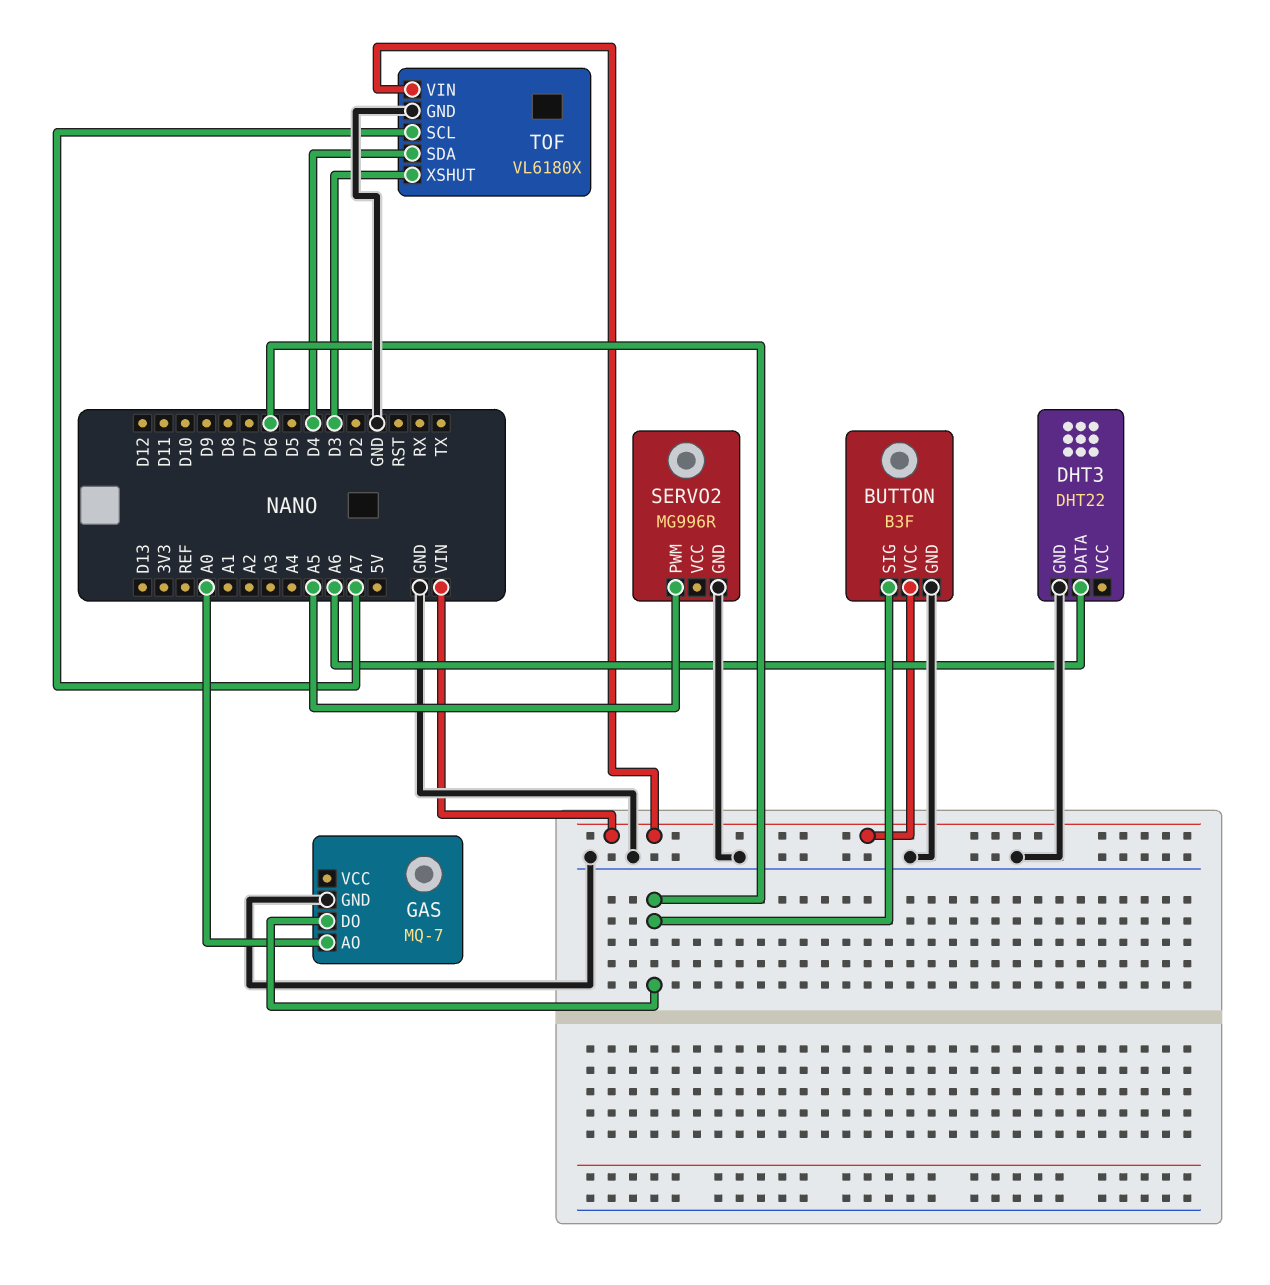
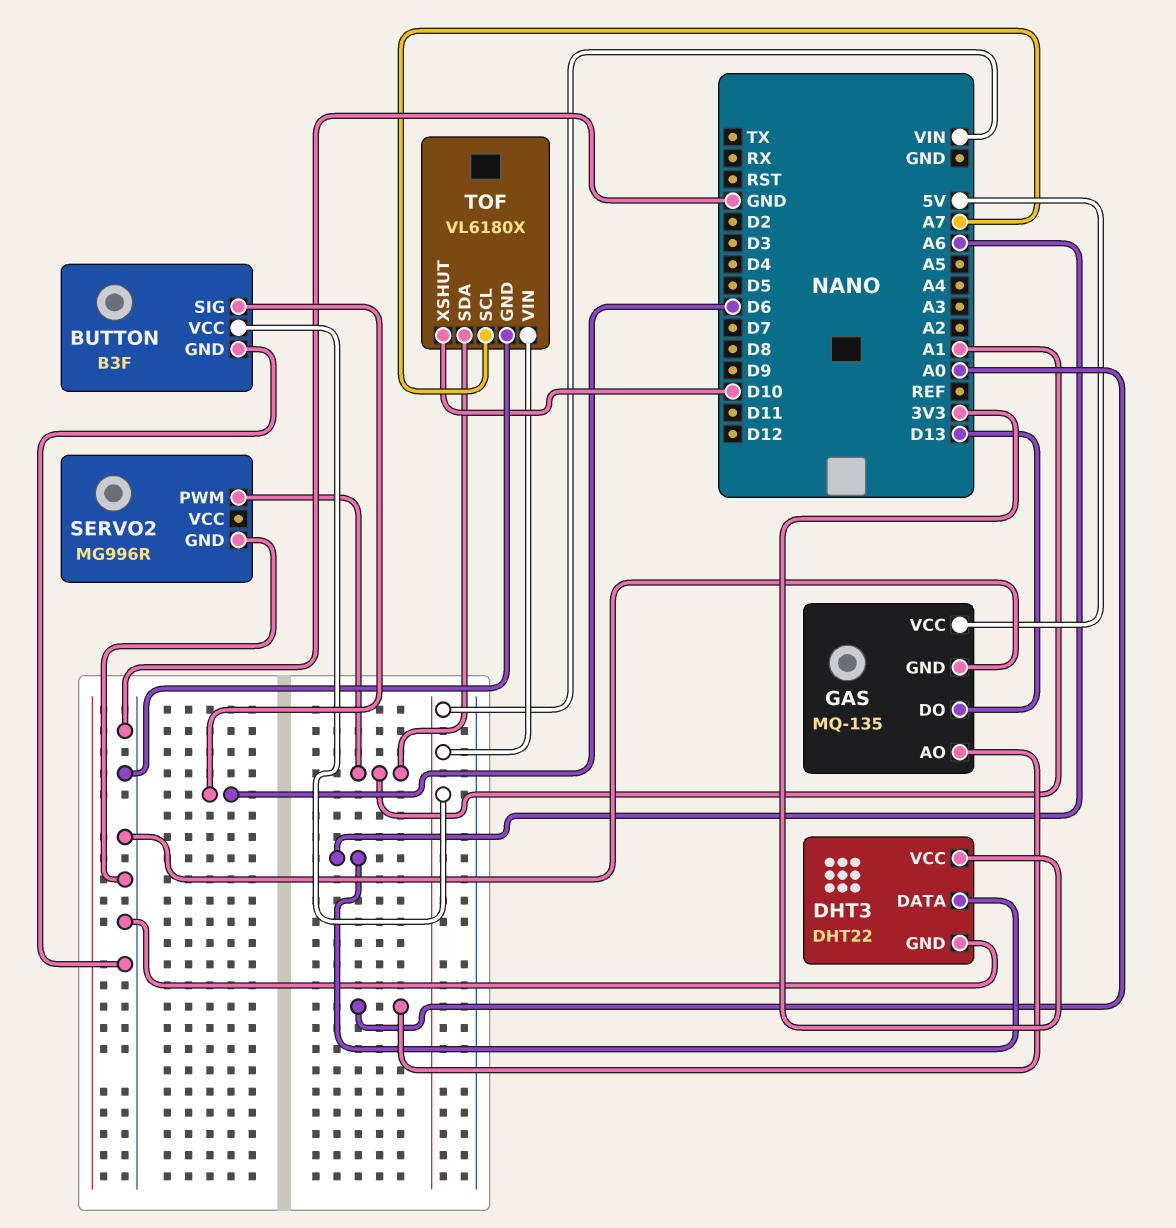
DHT3 pin VCC: none -> 3V3
GAS: MQ-7 -> MQ-135
GAS pin DO: D6 -> D13
GAS pin VCC: none -> 5V
SERVO2 pin PWM: A5 -> A1
TOF pin SDA: D4 -> A1
TOF pin XSHUT: D3 -> D10

